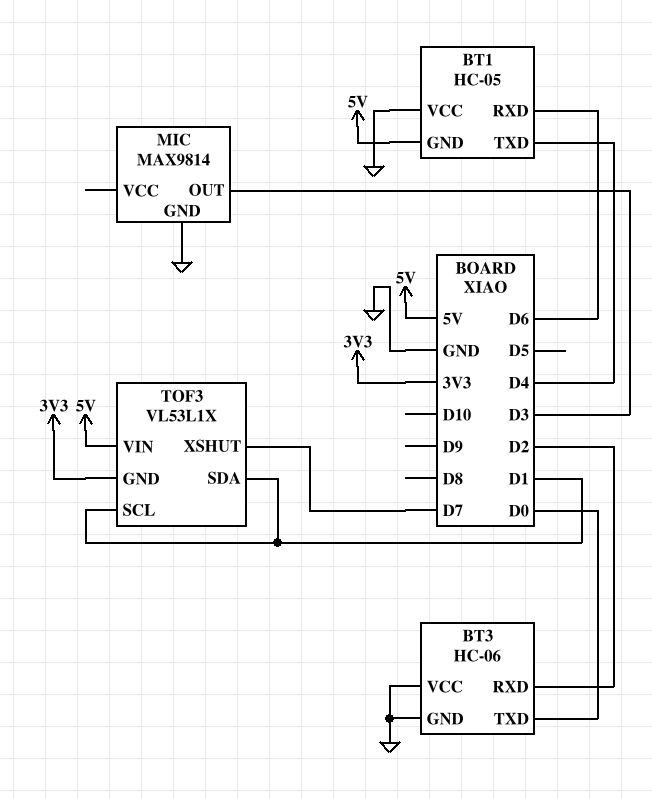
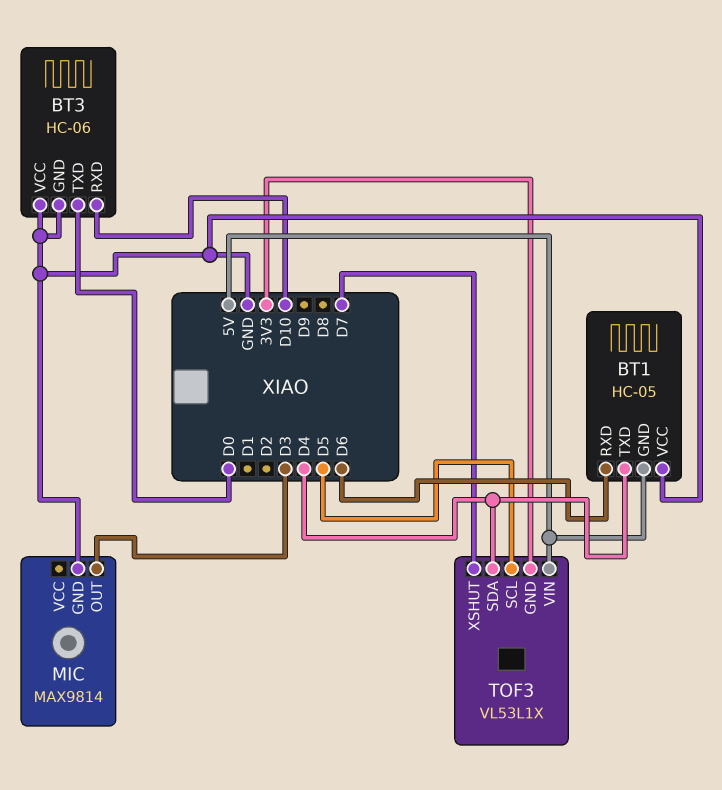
BT3 pin RXD: D2 -> D10
TOF3 pin SCL: D1 -> D5
TOF3 pin SDA: D1 -> D4

